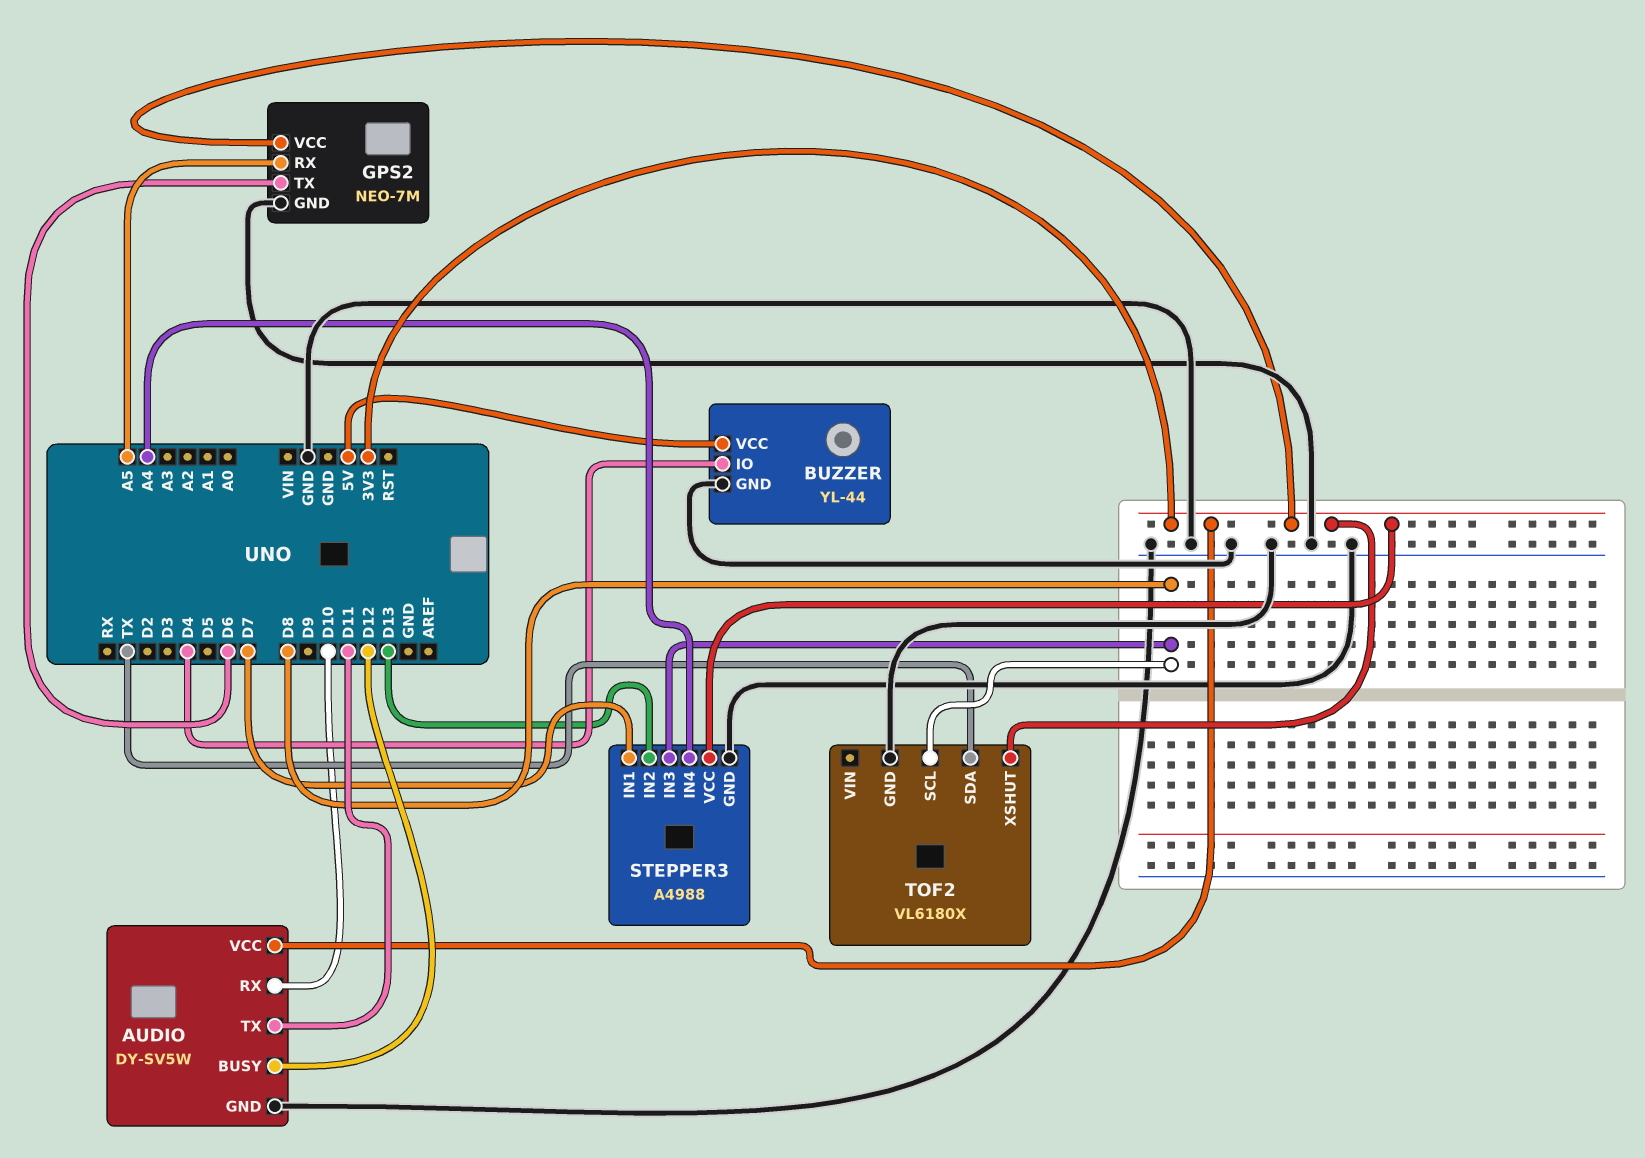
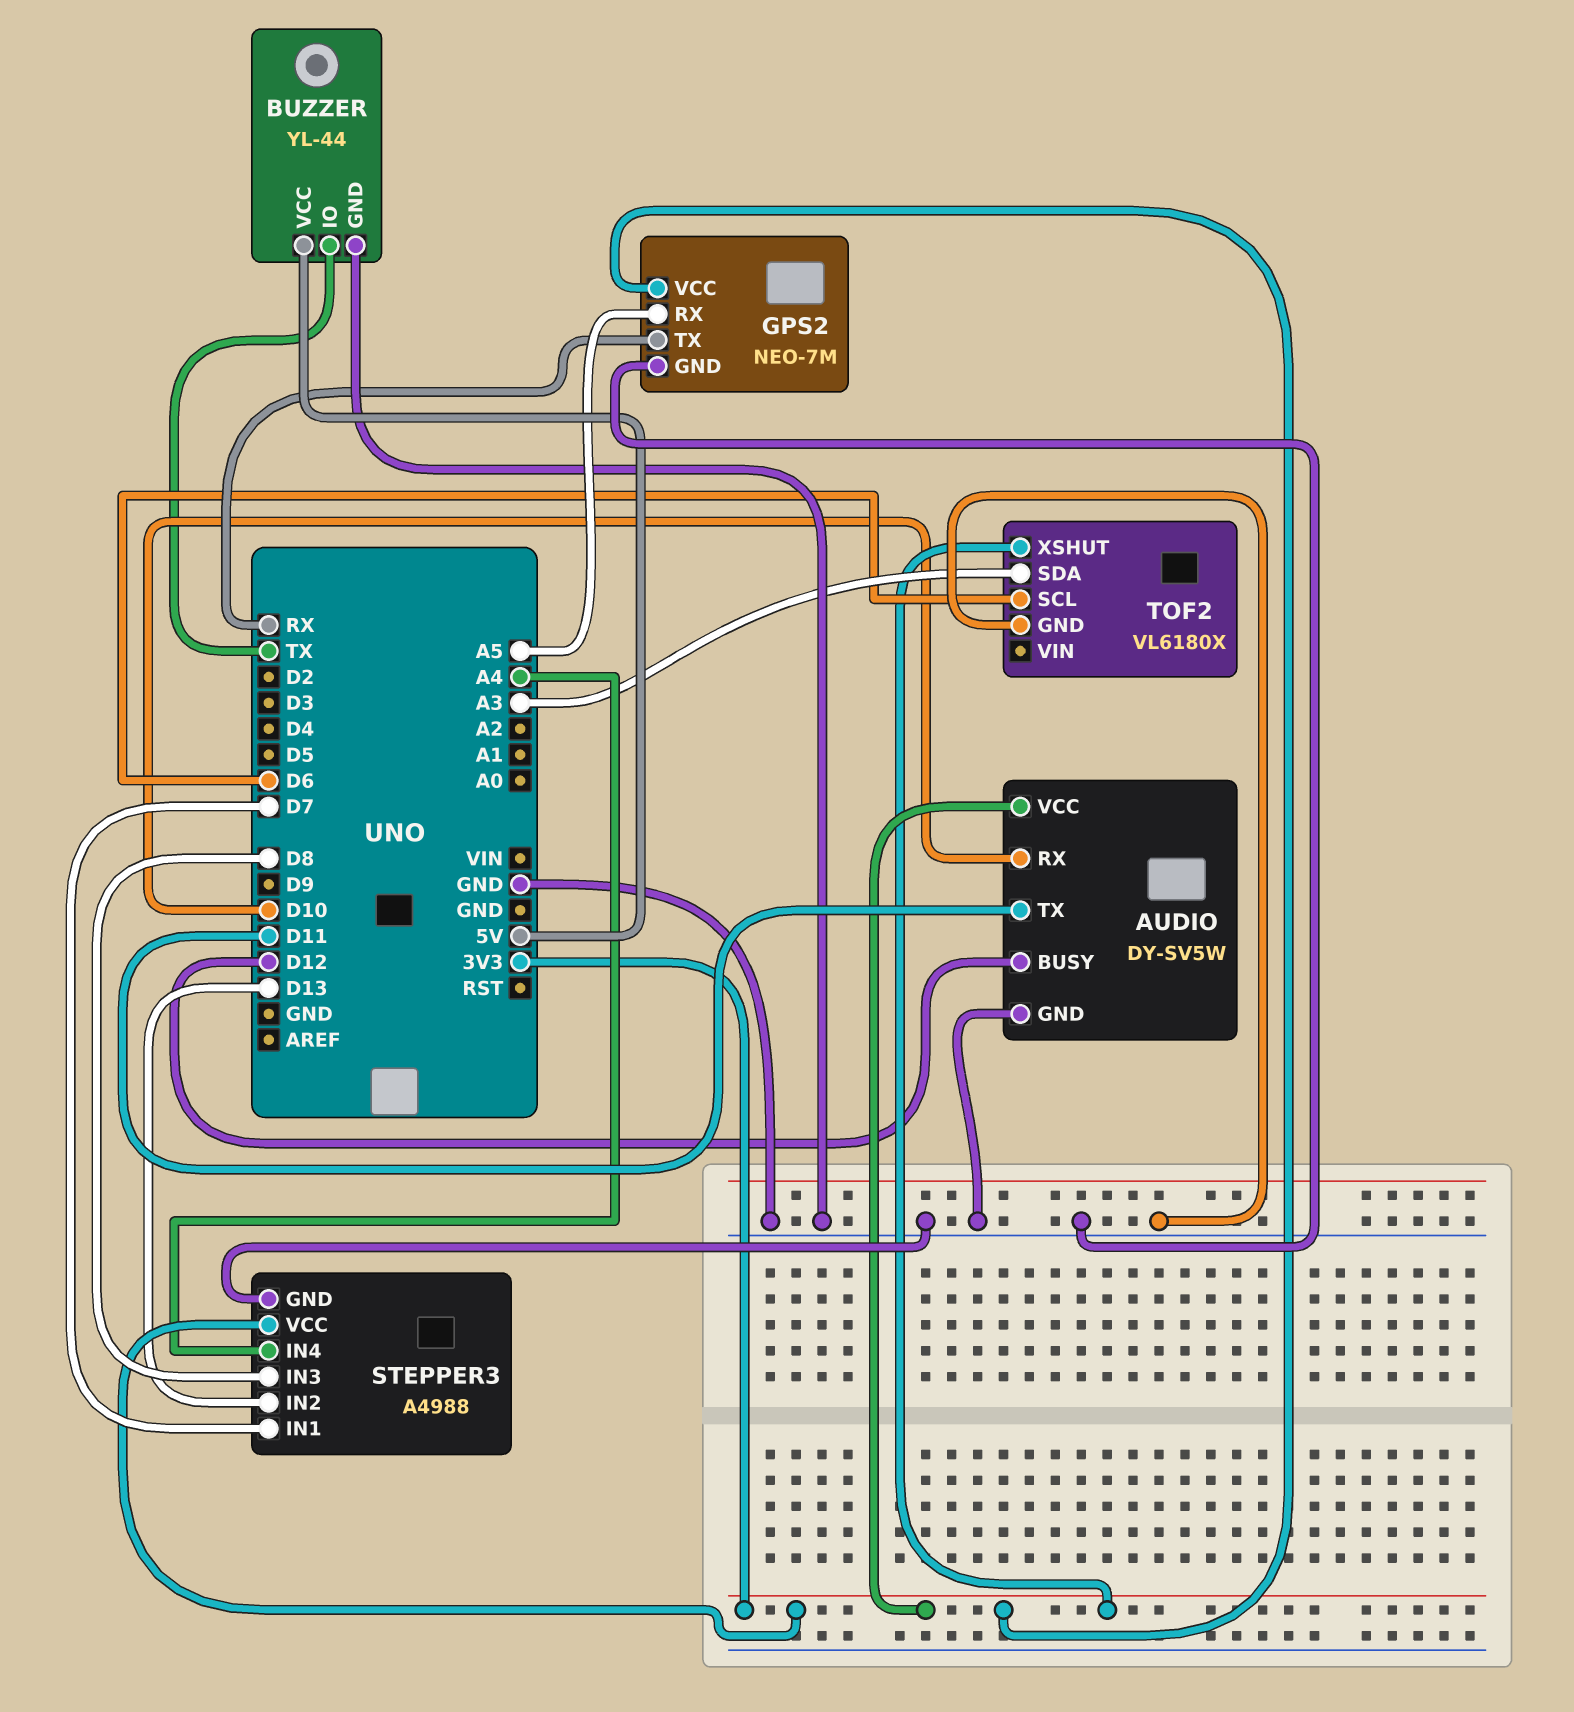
BUZZER pin IO: D4 -> TX
GPS2 pin TX: D6 -> RX
TOF2 pin SCL: D8 -> D6
TOF2 pin SDA: TX -> A3

